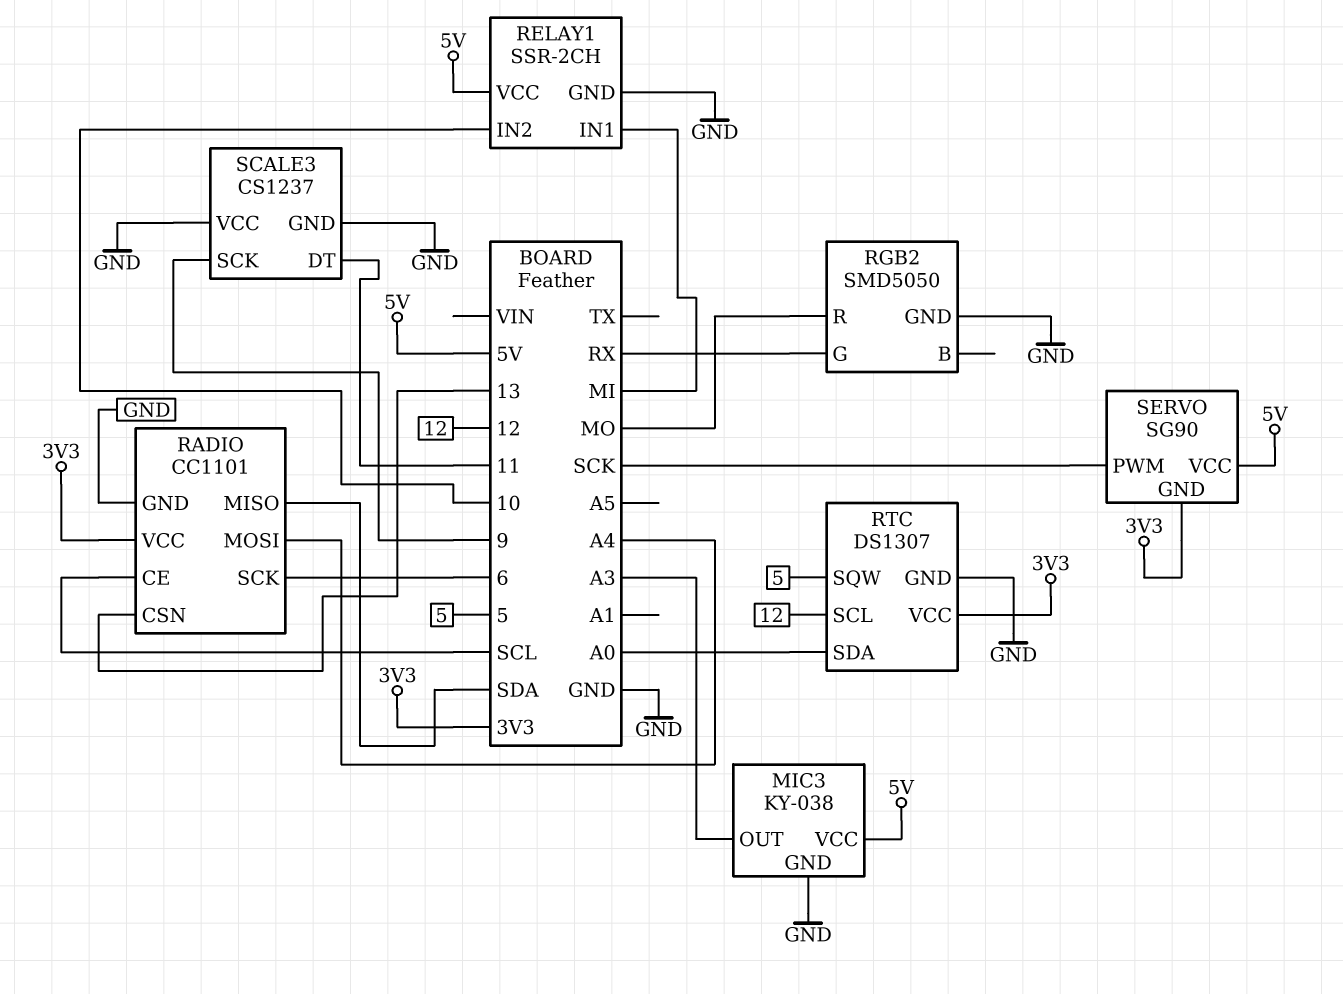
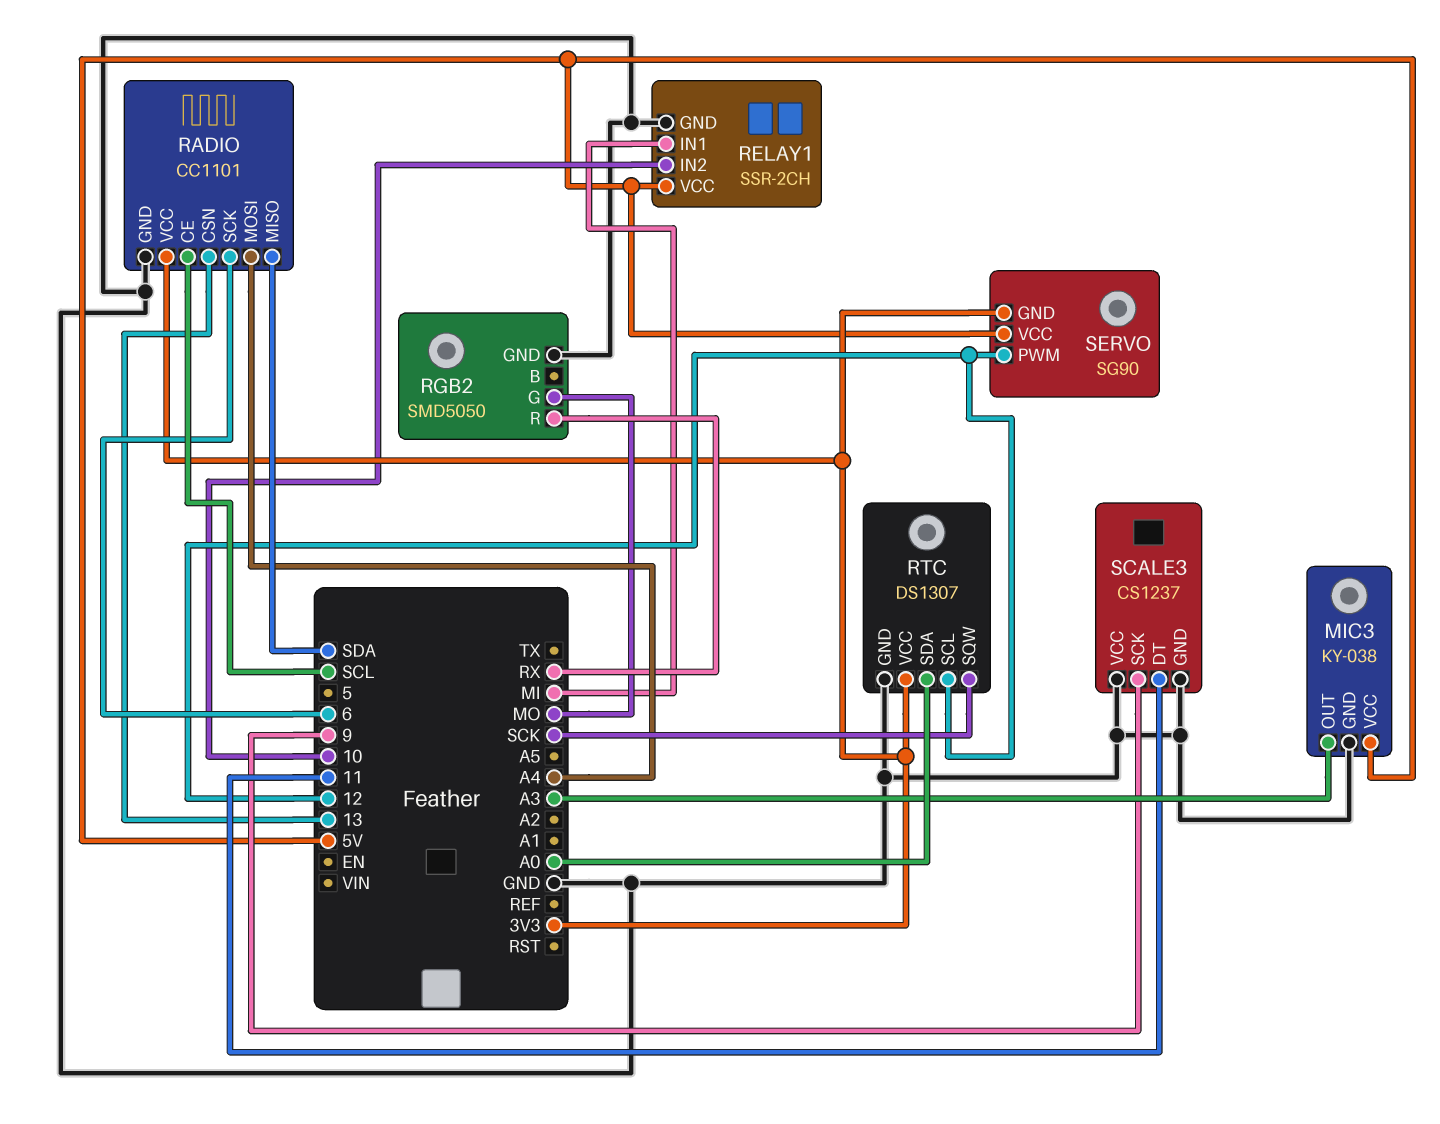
RGB2 pin G: RX -> MO
RGB2 pin R: MO -> RX
RTC pin SQW: 5 -> SCK
SERVO pin PWM: SCK -> 12

